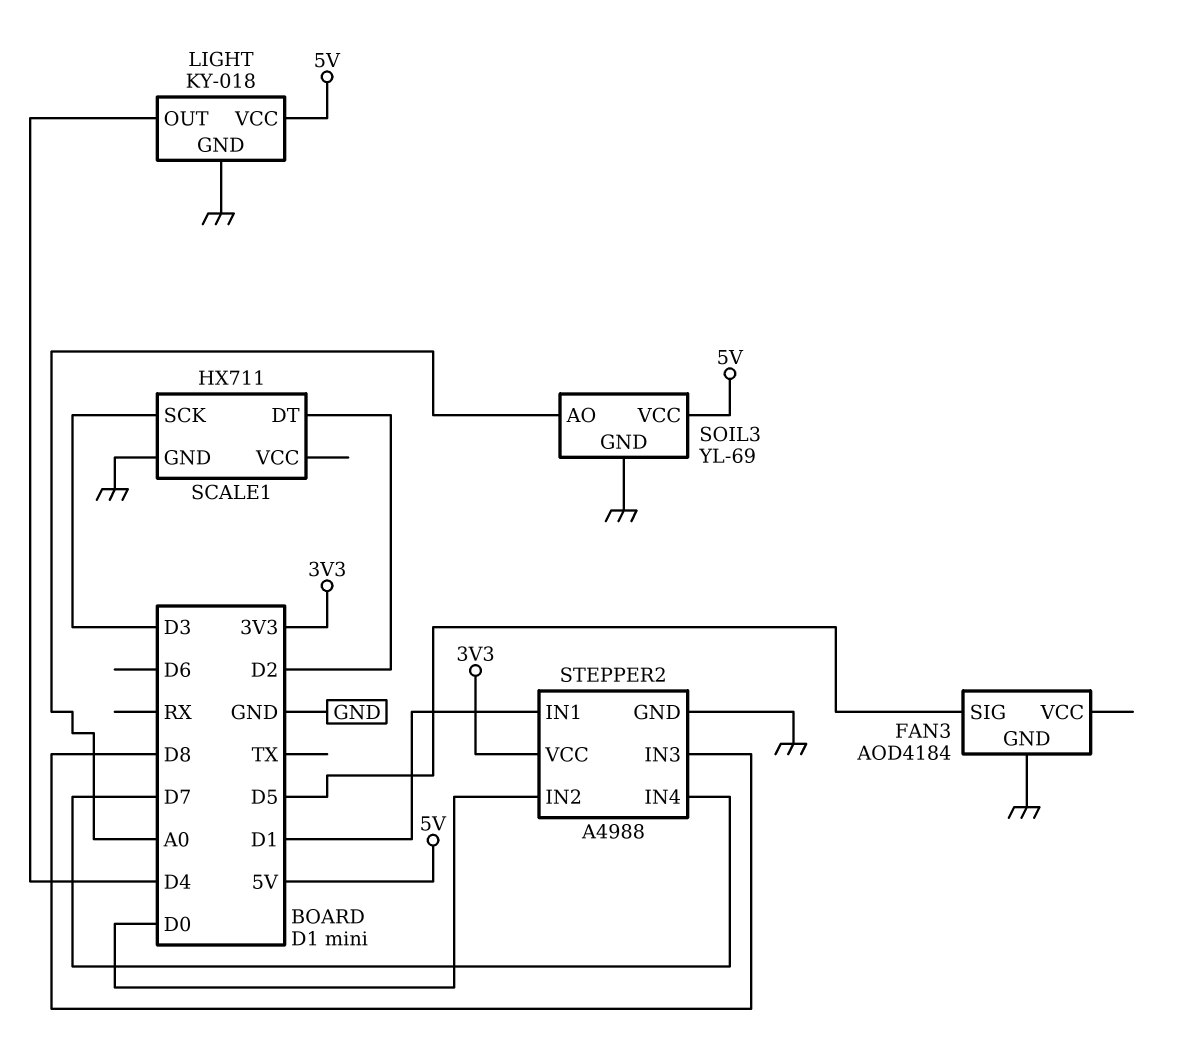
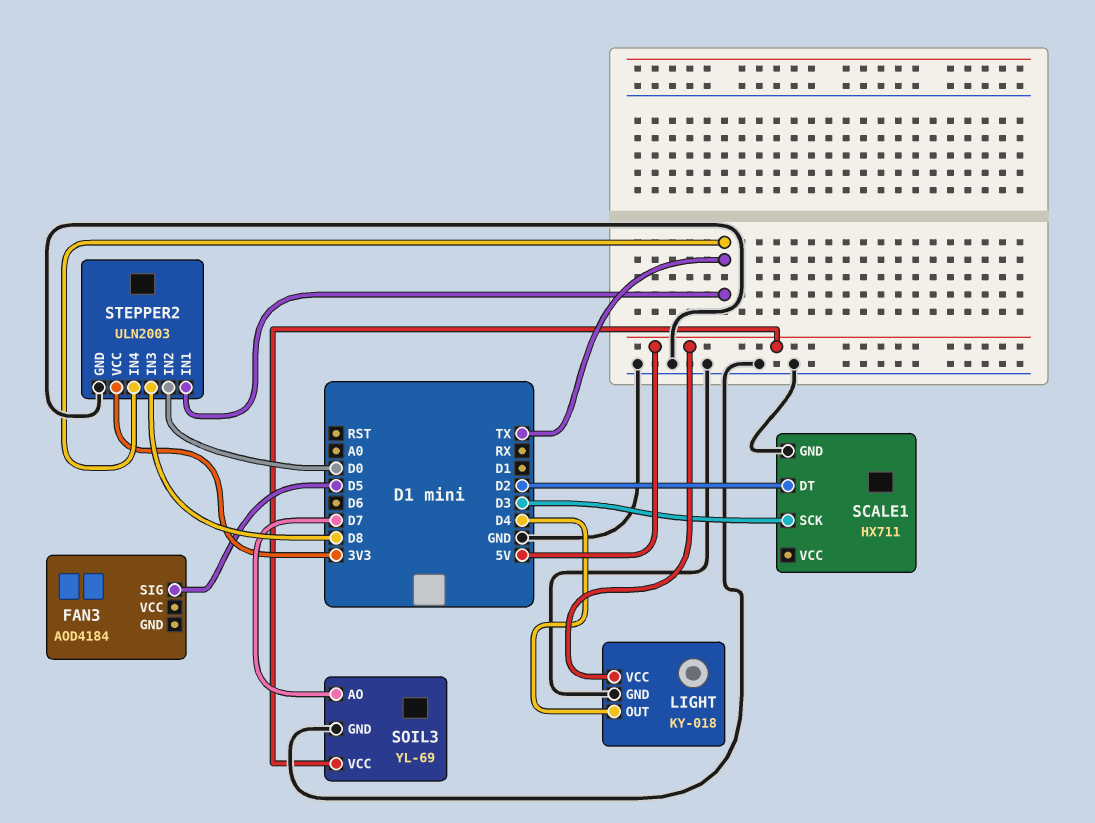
FAN3 pin GND: GND -> none
SOIL3 pin AO: A0 -> D7
STEPPER2: A4988 -> ULN2003
STEPPER2 pin IN1: D1 -> TX
STEPPER2 pin IN4: D7 -> TX

